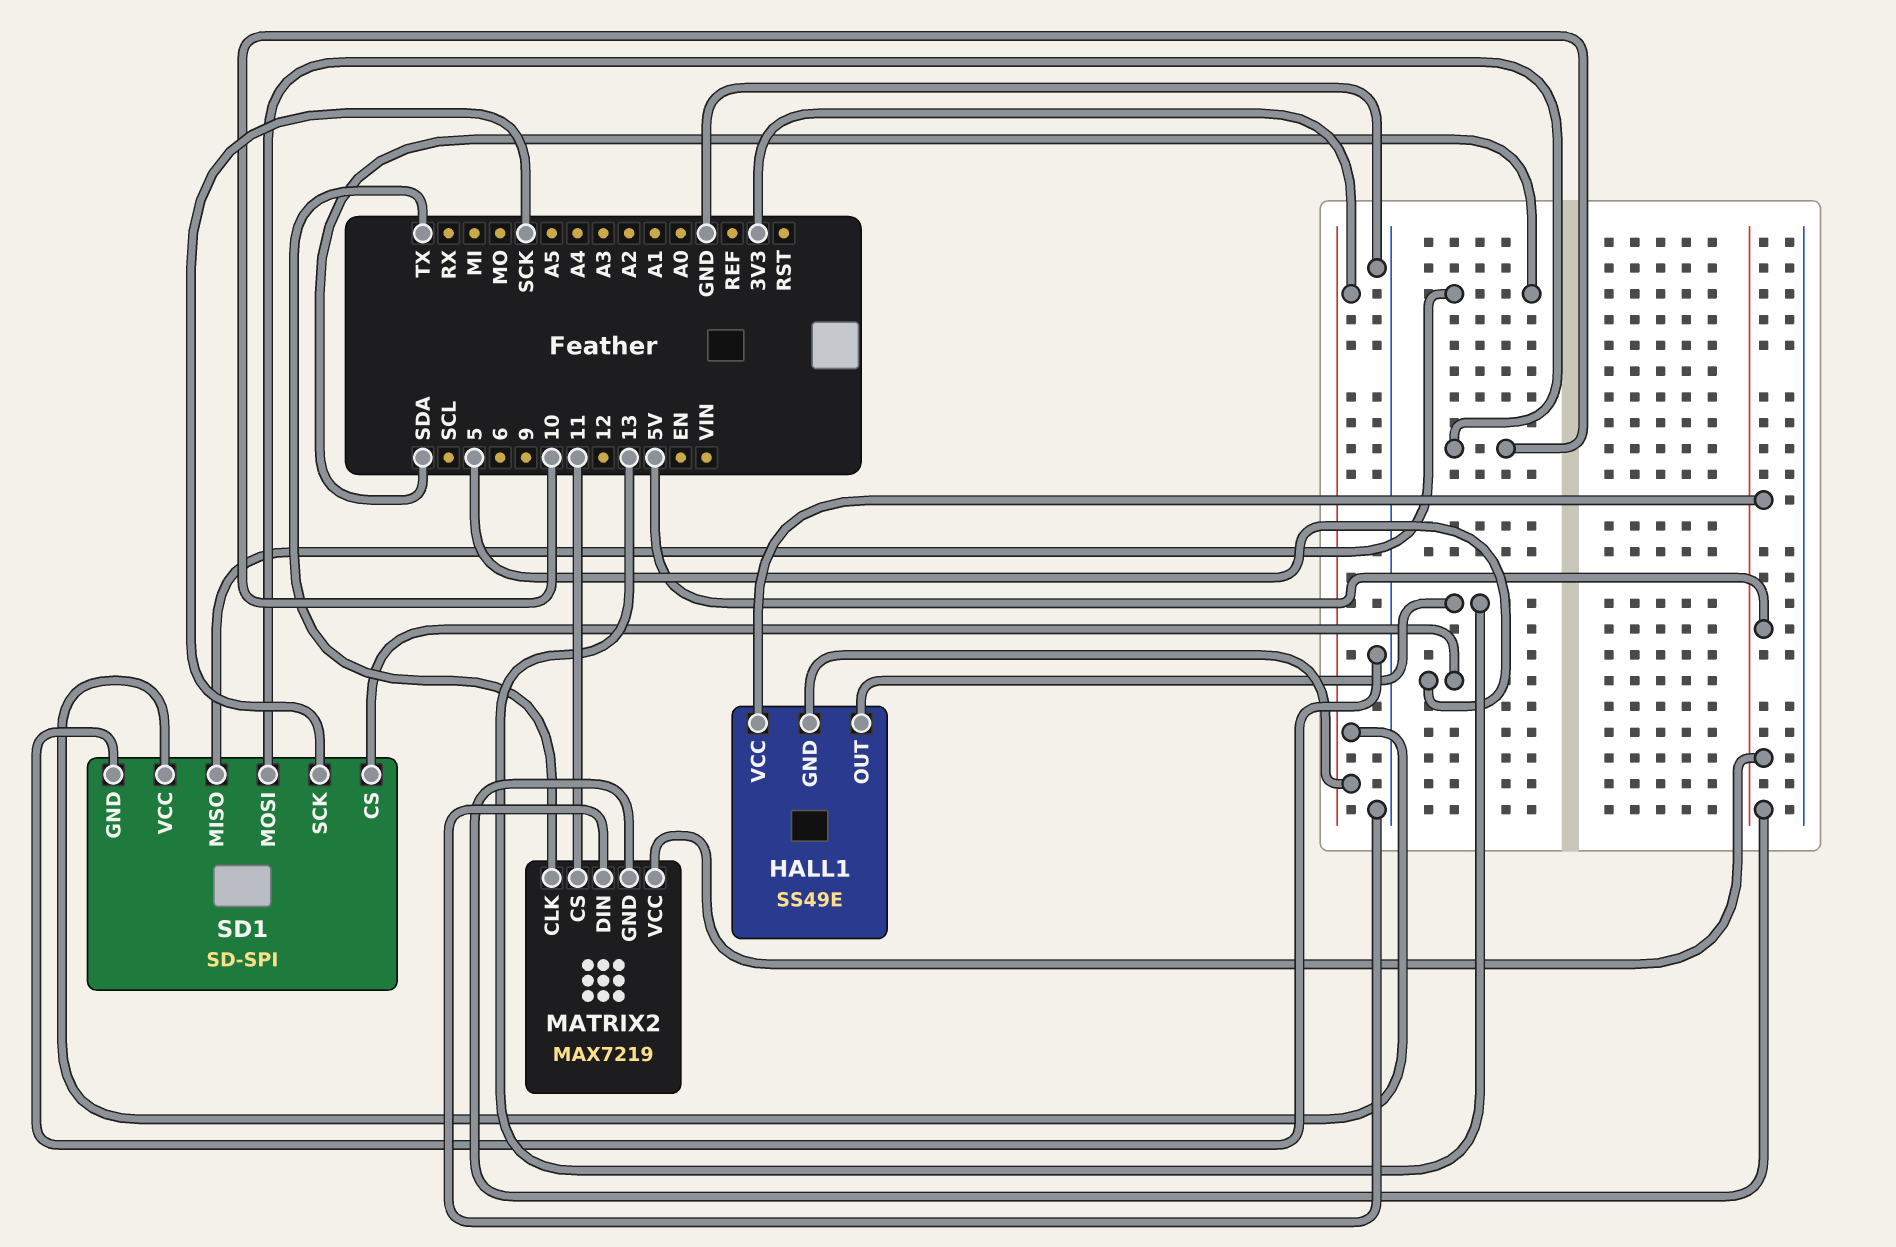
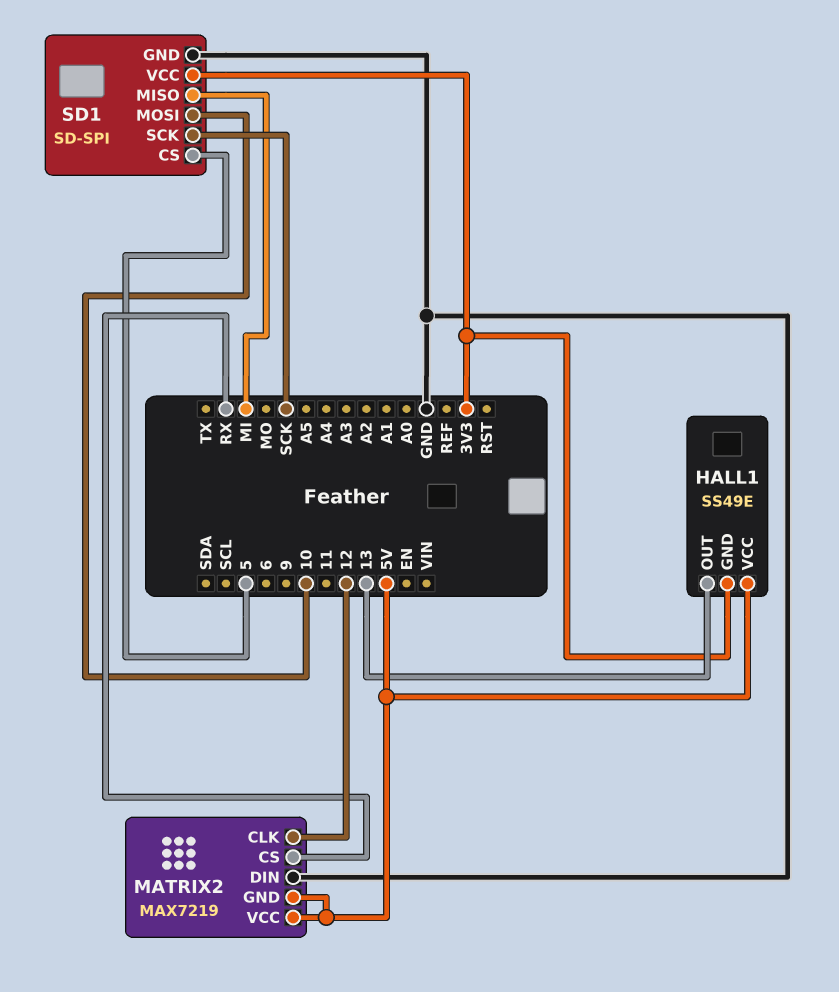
MATRIX2 pin CLK: TX -> 12
MATRIX2 pin CS: 11 -> RX
SD1 pin MISO: SDA -> MI

